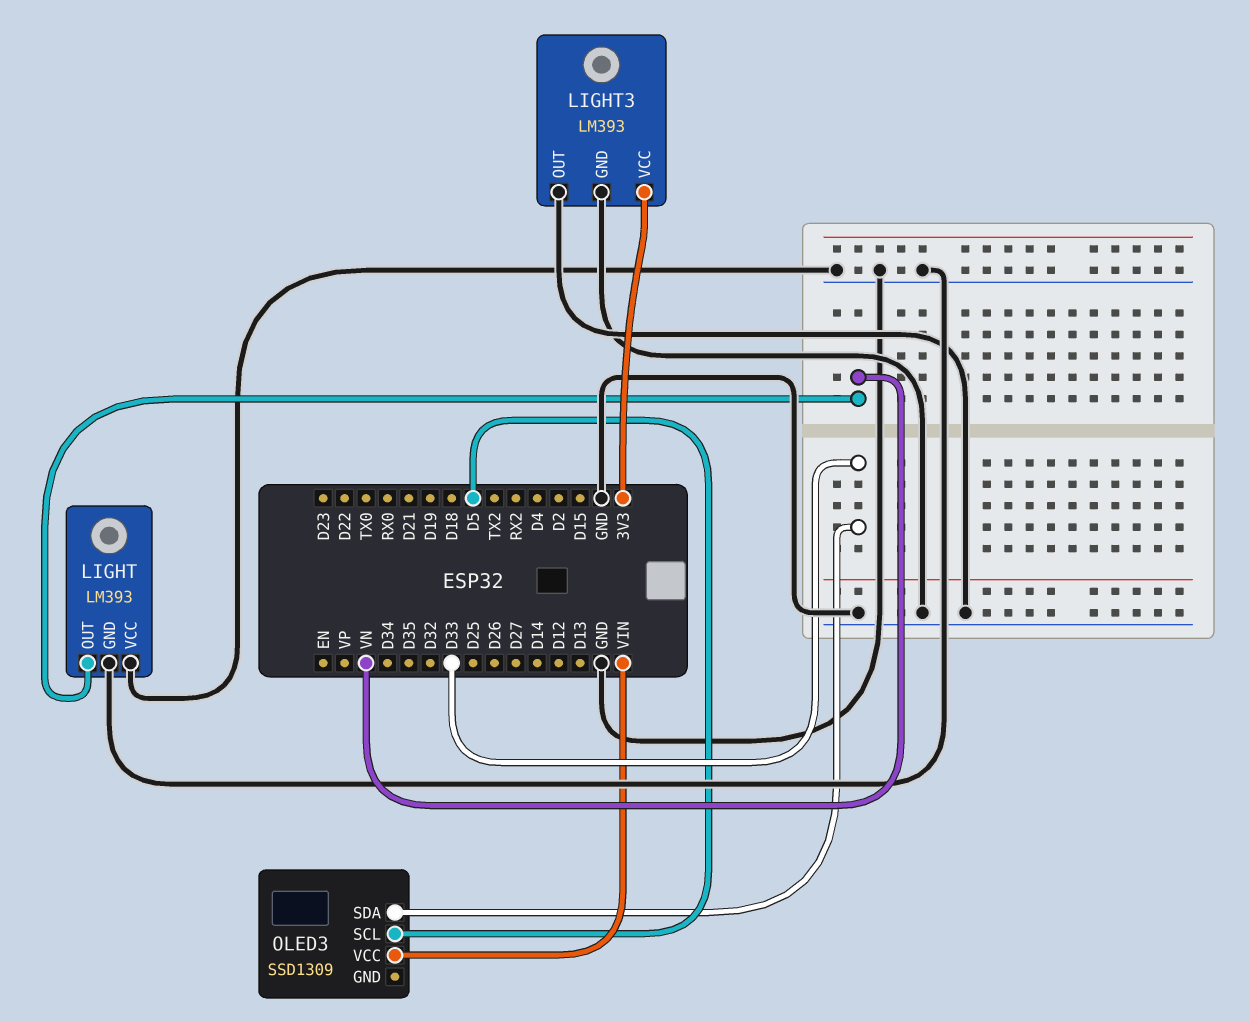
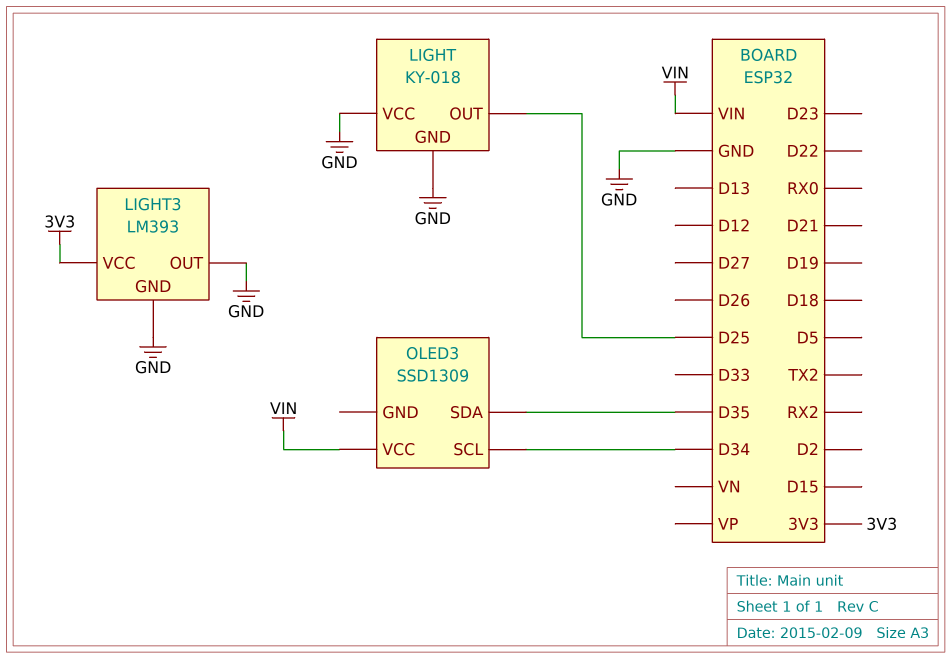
LIGHT: LM393 -> KY-018
LIGHT pin OUT: VN -> D25
OLED3 pin SCL: D5 -> D34
OLED3 pin SDA: D33 -> D35

